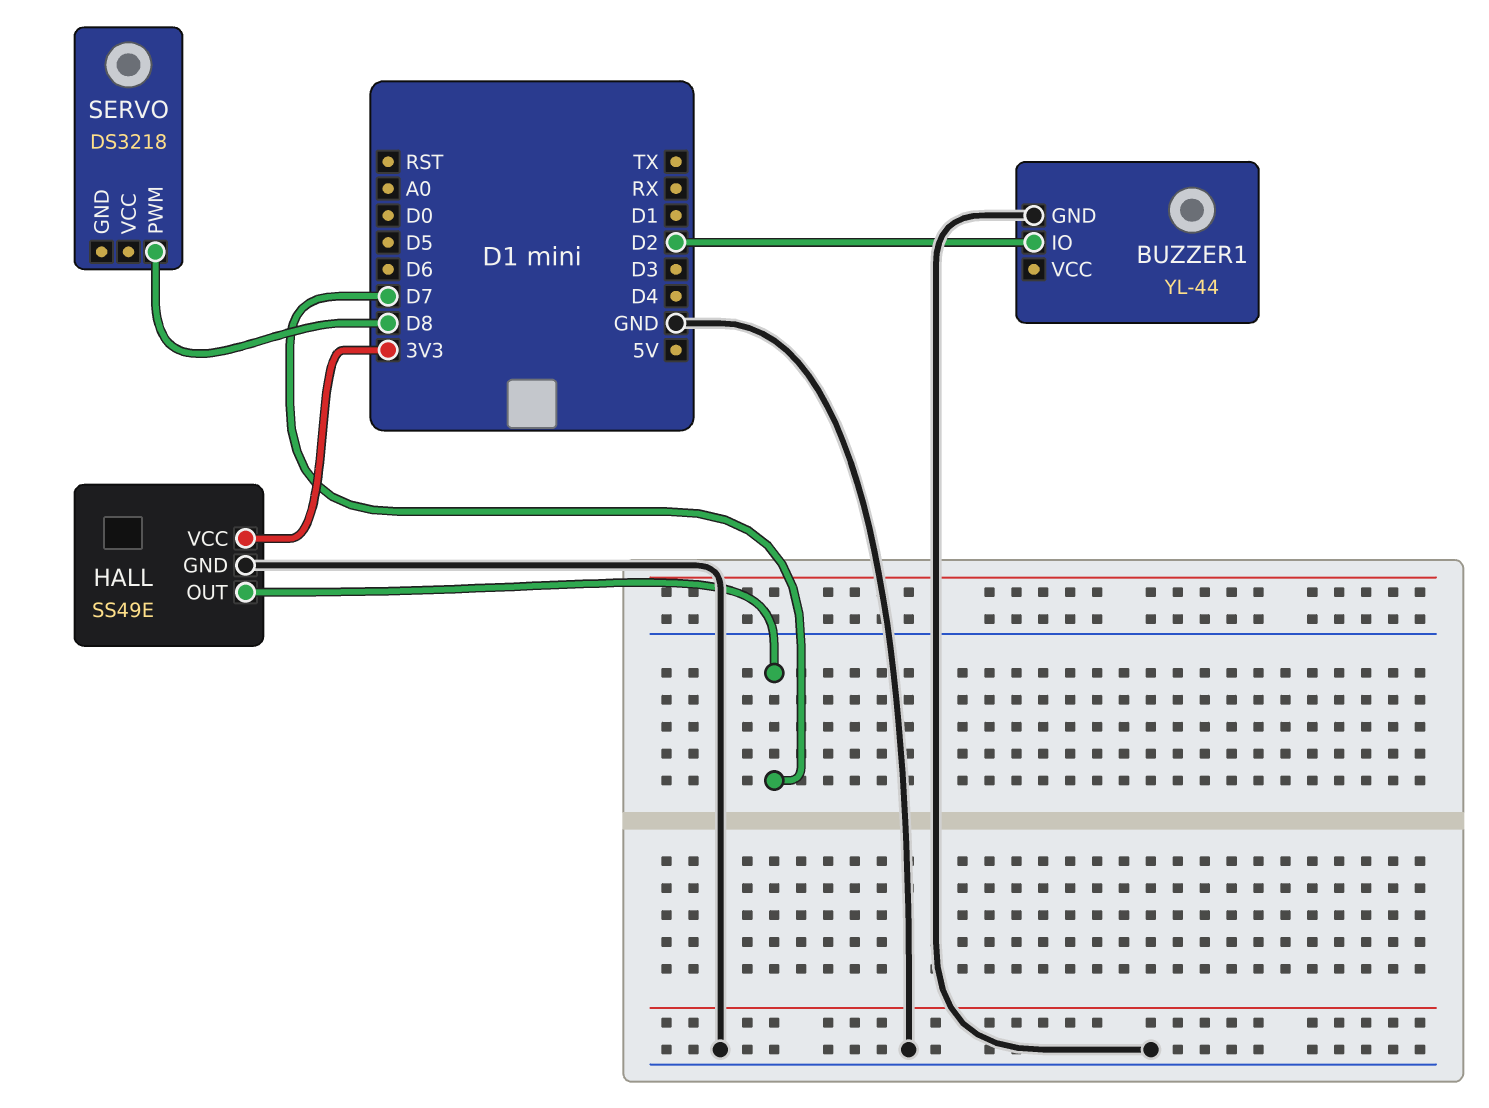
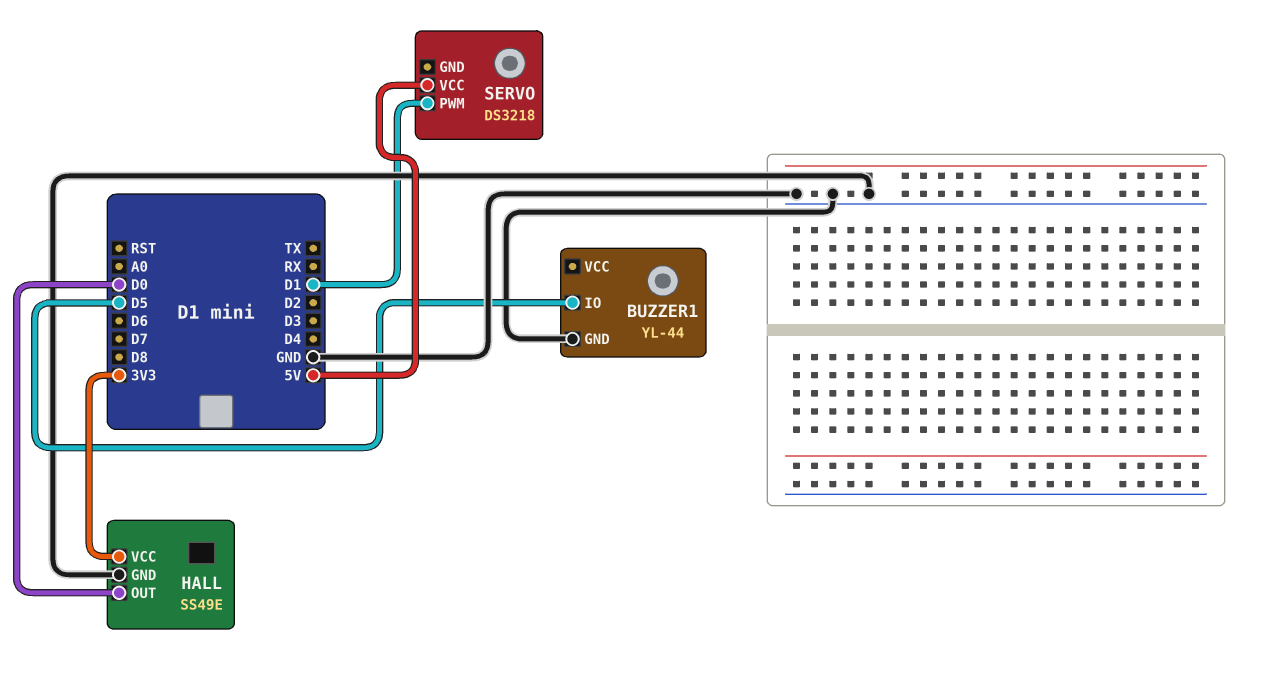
BUZZER1 pin IO: D2 -> D5
HALL pin OUT: D7 -> D0
SERVO pin PWM: D8 -> D1
SERVO pin VCC: none -> 5V

